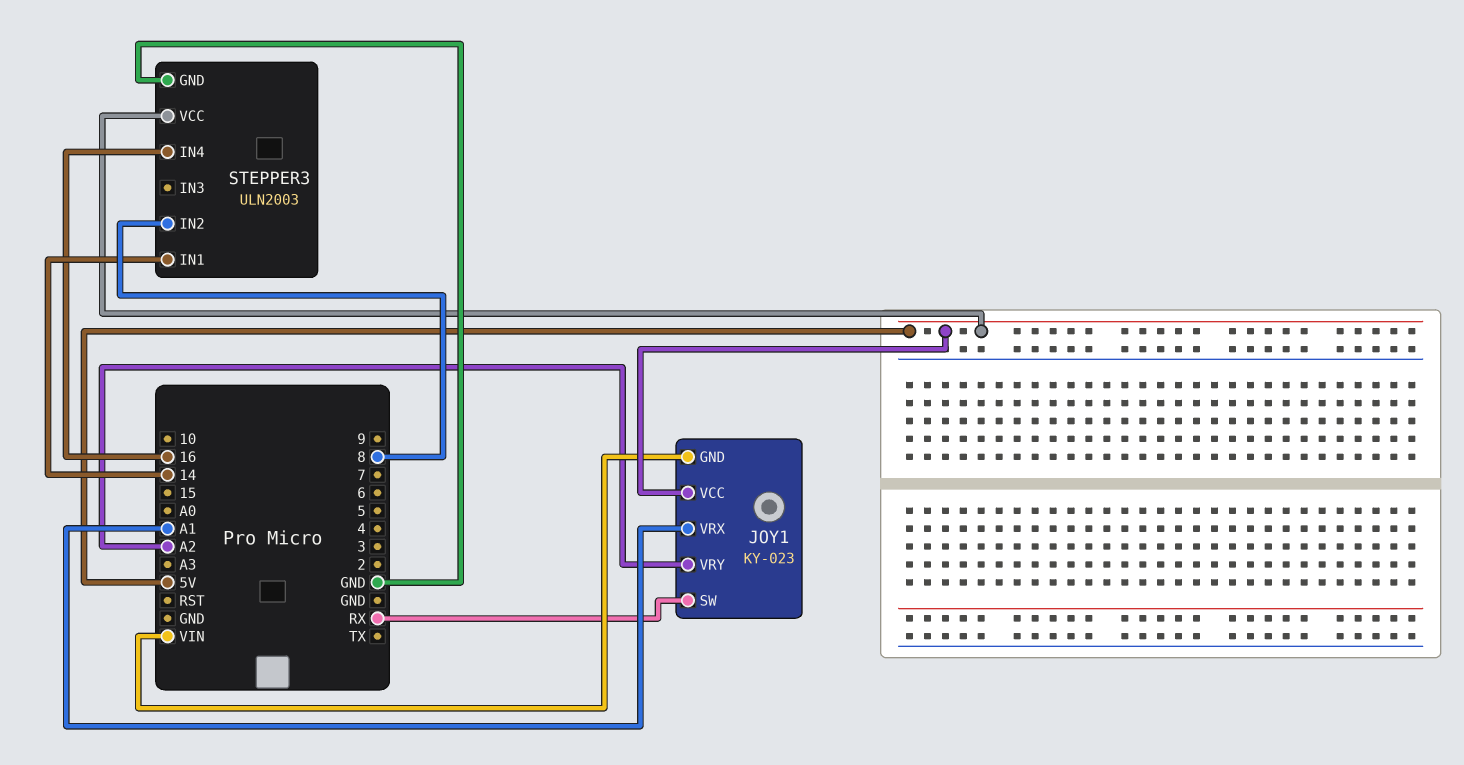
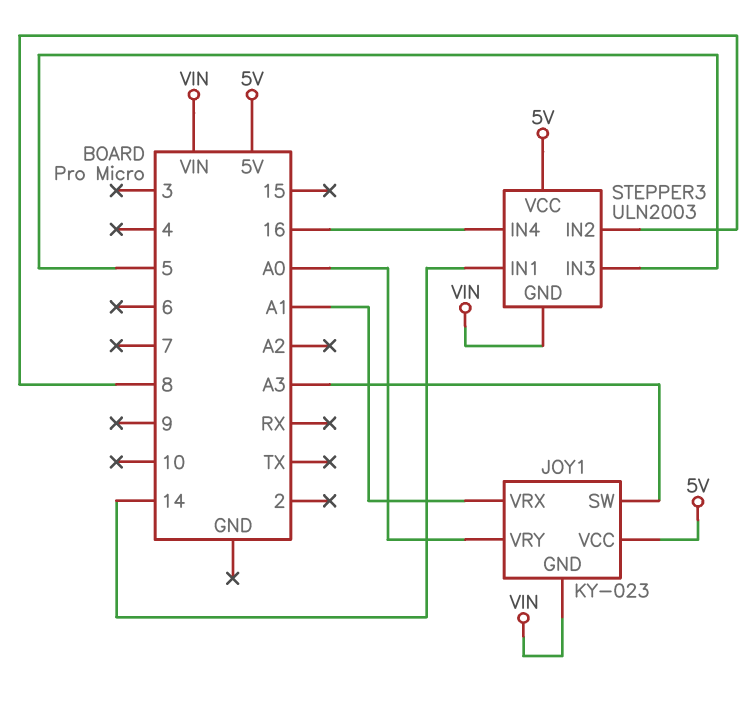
JOY1 pin SW: RX -> A3
JOY1 pin VRY: A2 -> A0
STEPPER3 pin GND: GND -> VIN
STEPPER3 pin IN3: none -> 5

